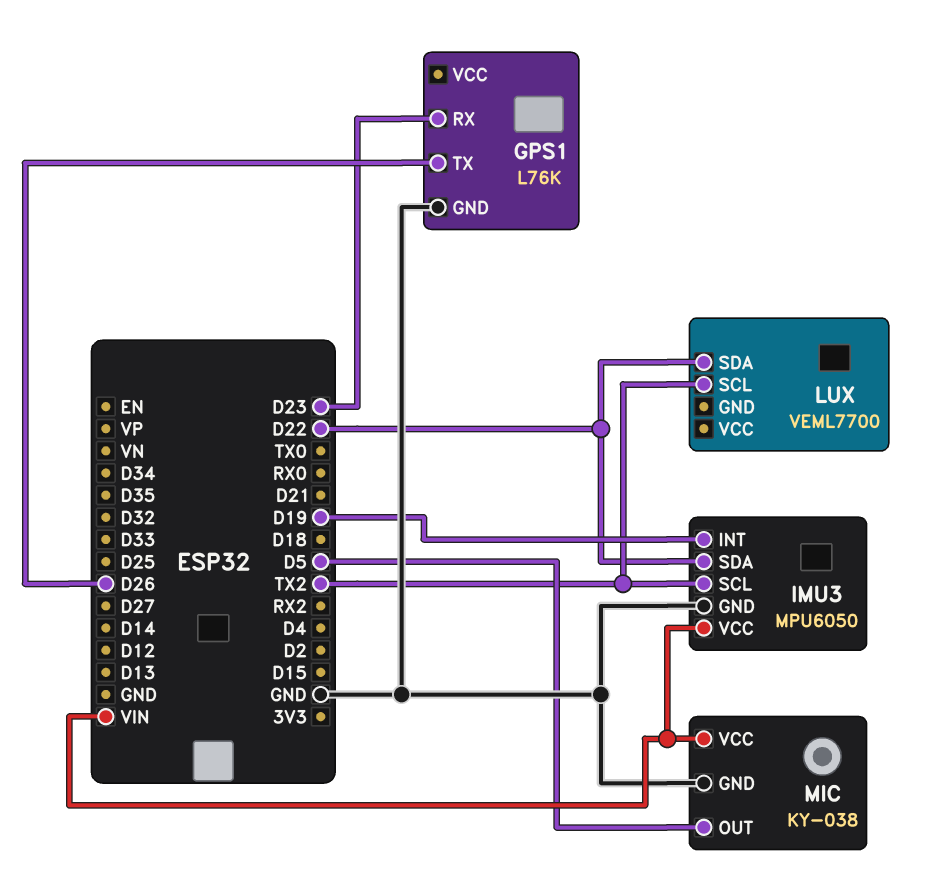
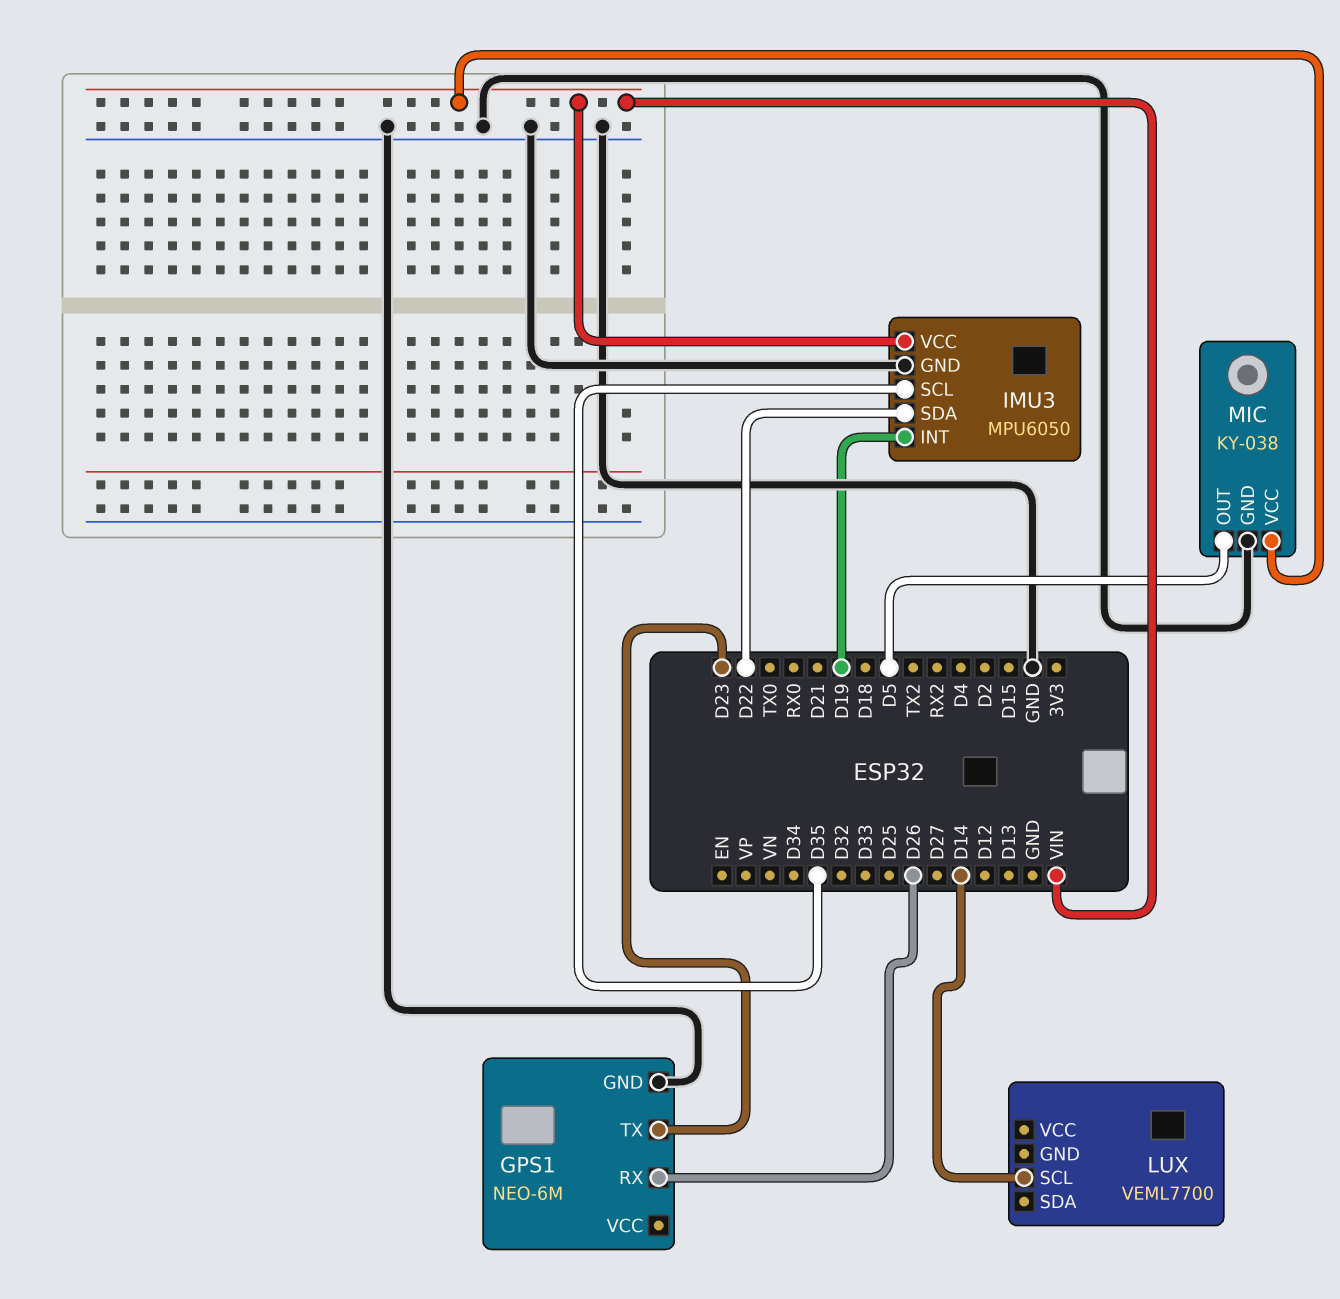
GPS1: L76K -> NEO-6M
GPS1 pin RX: D23 -> D26
GPS1 pin TX: D26 -> D23
IMU3 pin SCL: TX2 -> D35
LUX pin SCL: TX2 -> D14
LUX pin SDA: D22 -> none

